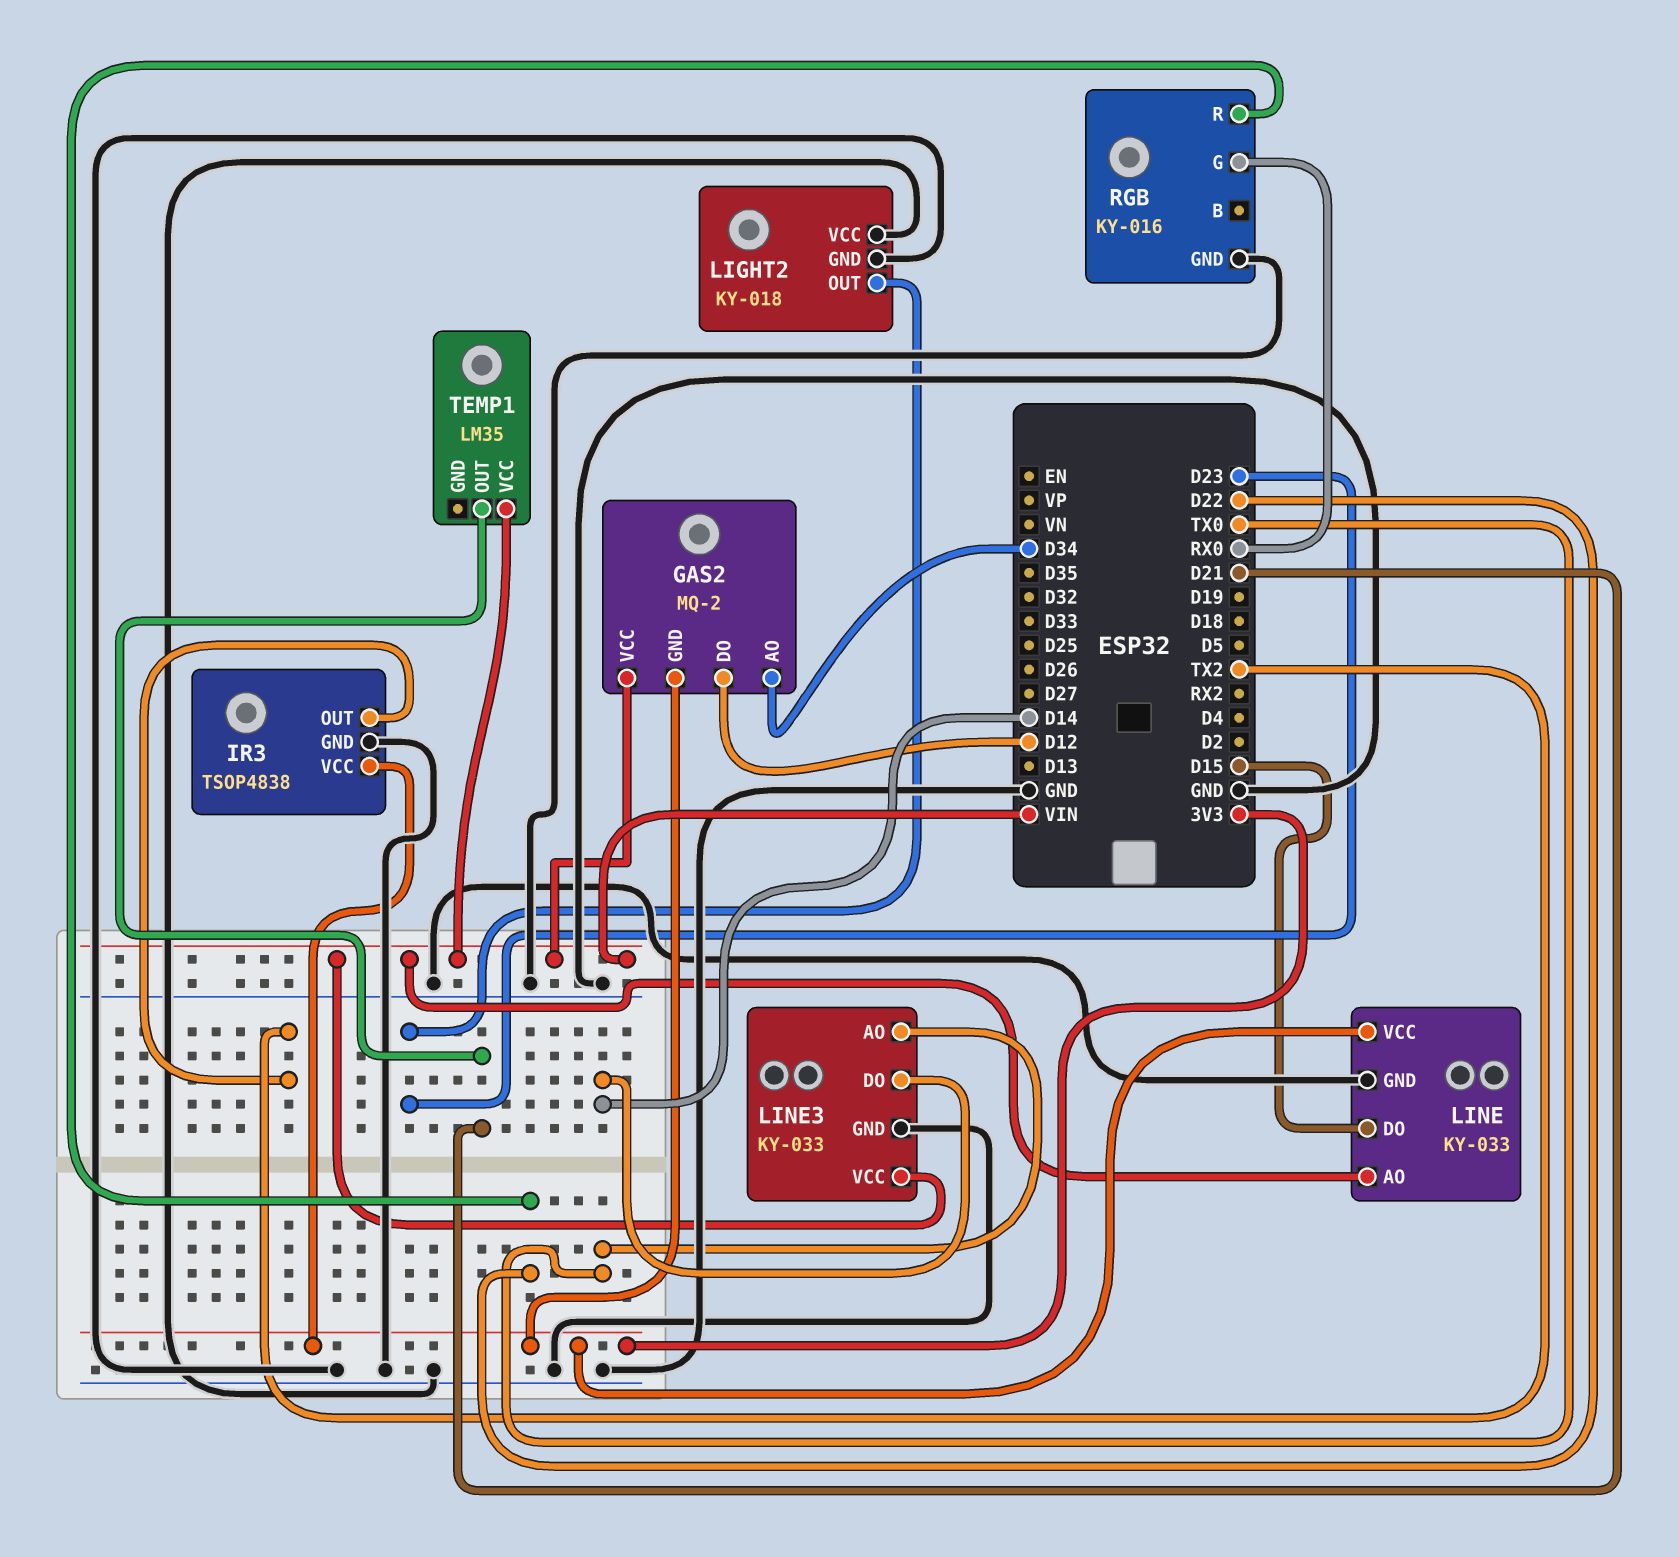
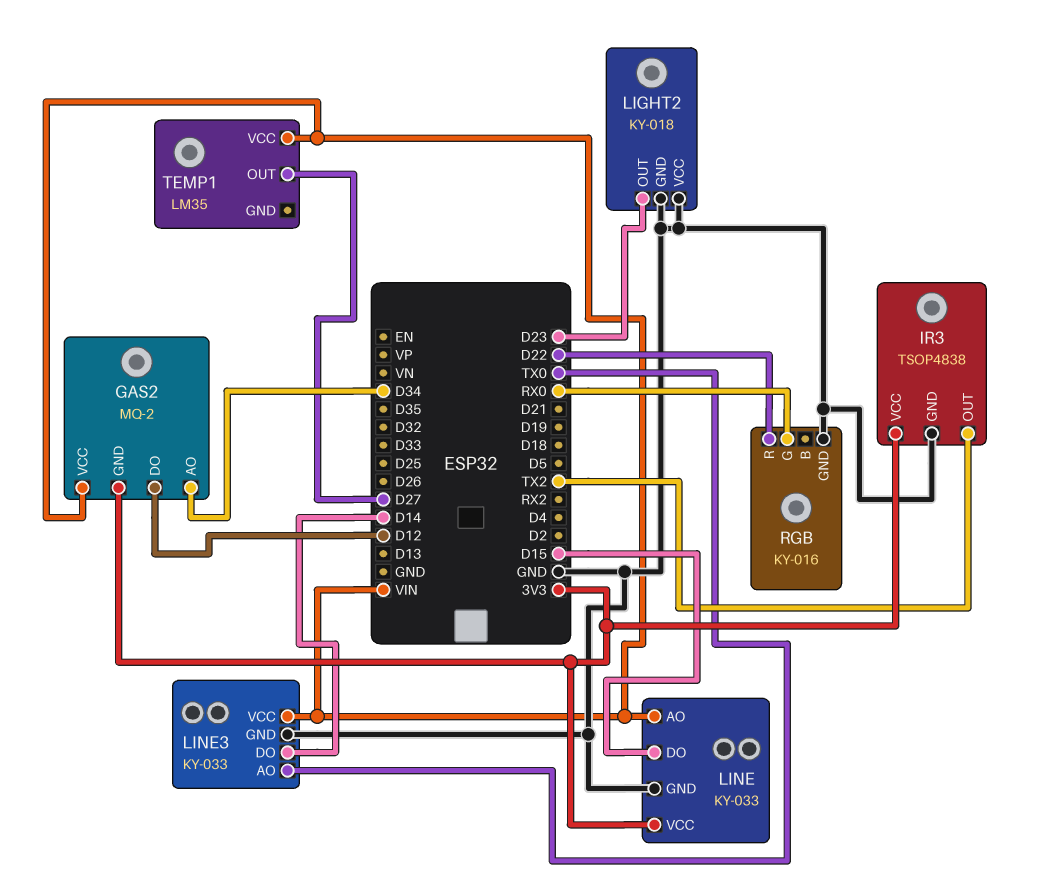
TEMP1 pin OUT: D21 -> D27

